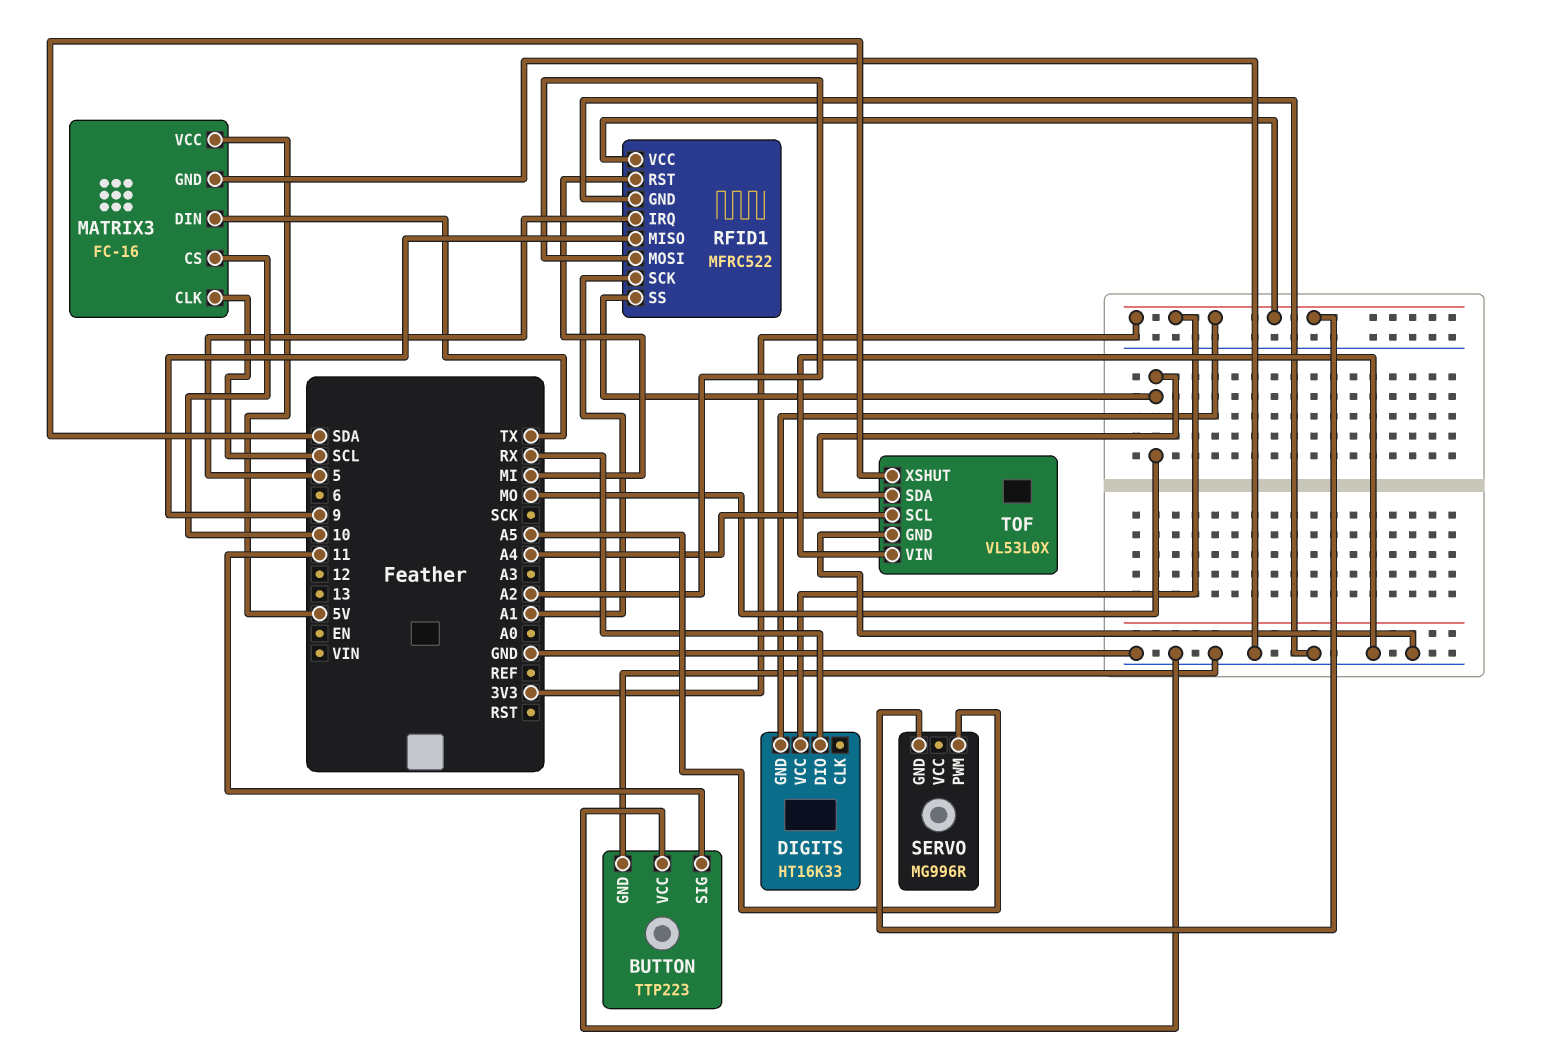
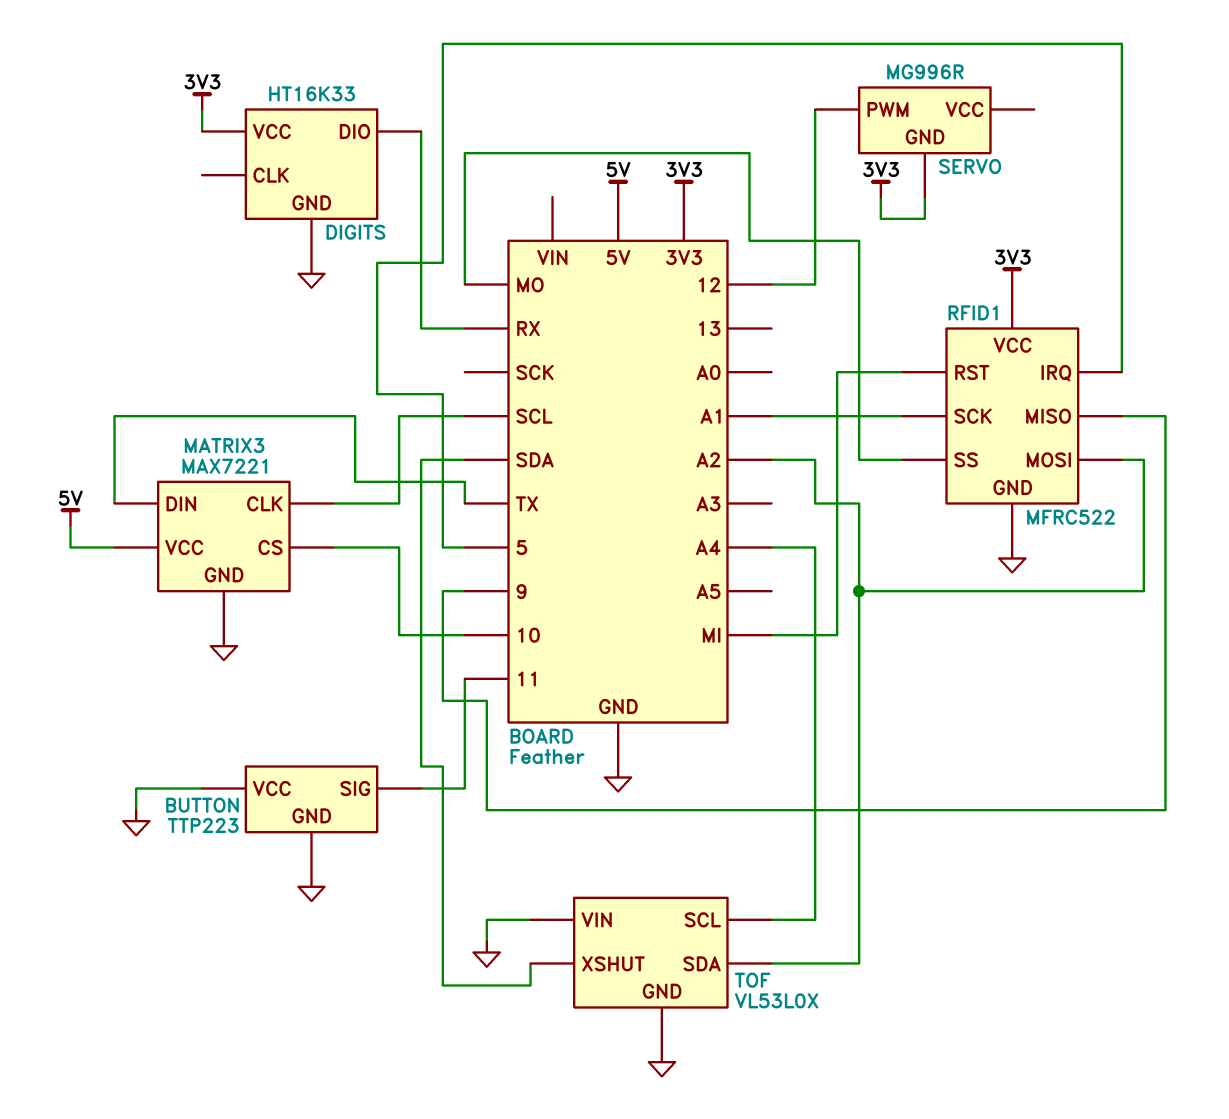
DIGITS pin GND: 3V3 -> GND
MATRIX3: FC-16 -> MAX7221
SERVO pin PWM: A5 -> 12
TOF pin SDA: MO -> A2

